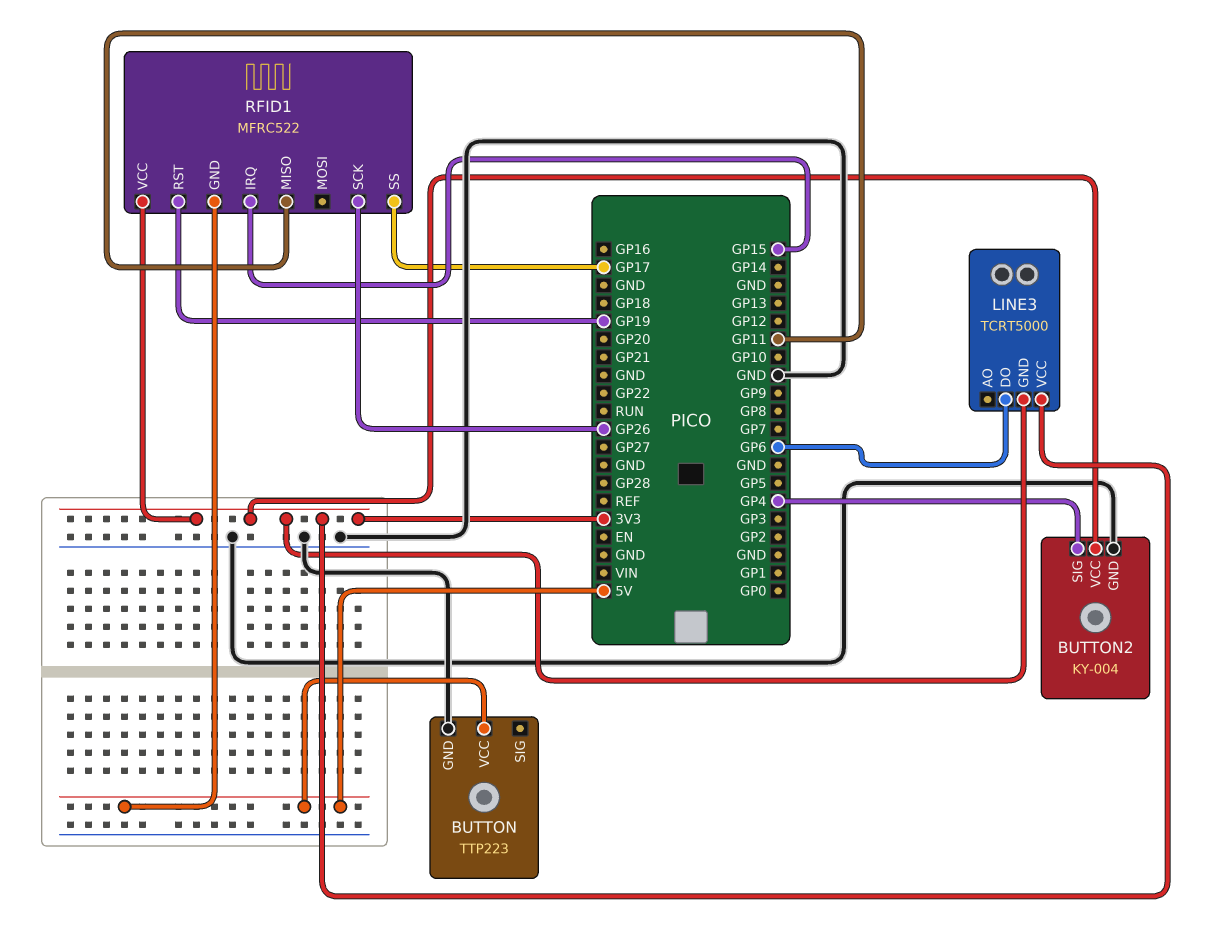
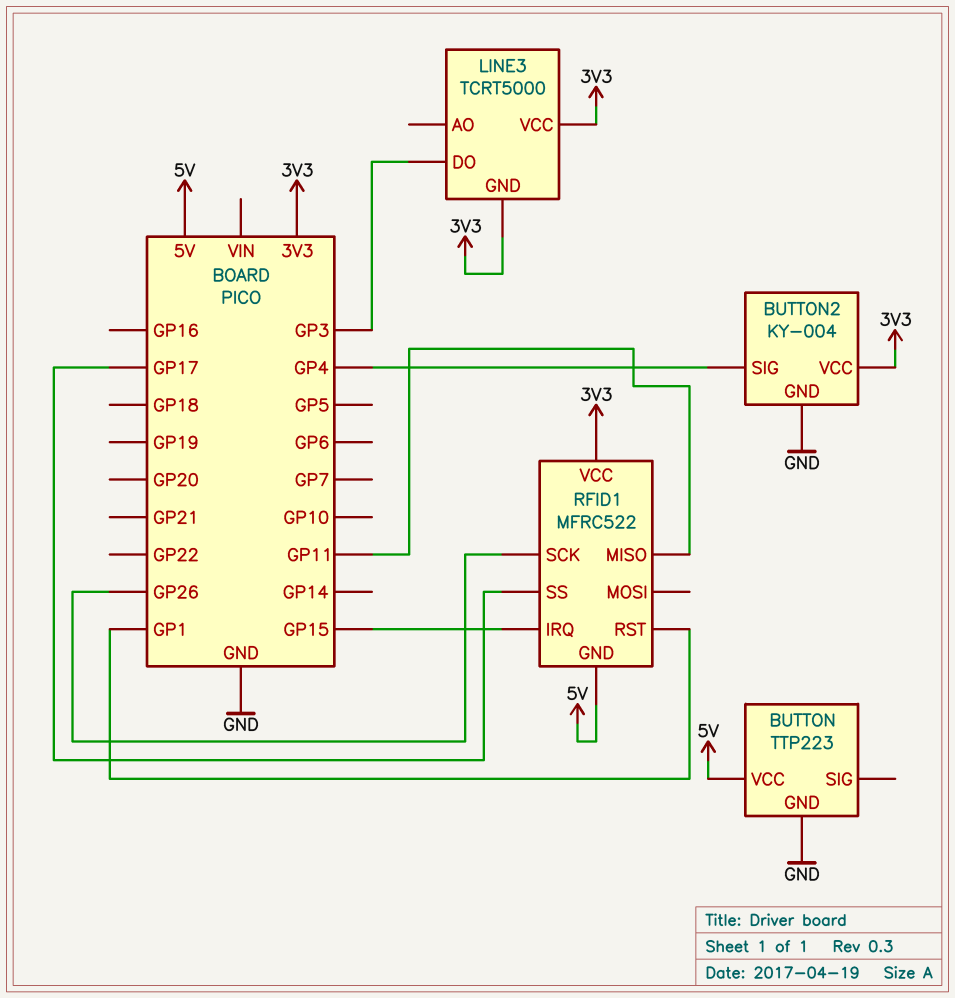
LINE3 pin DO: GP6 -> GP3
RFID1 pin RST: GP19 -> GP1

